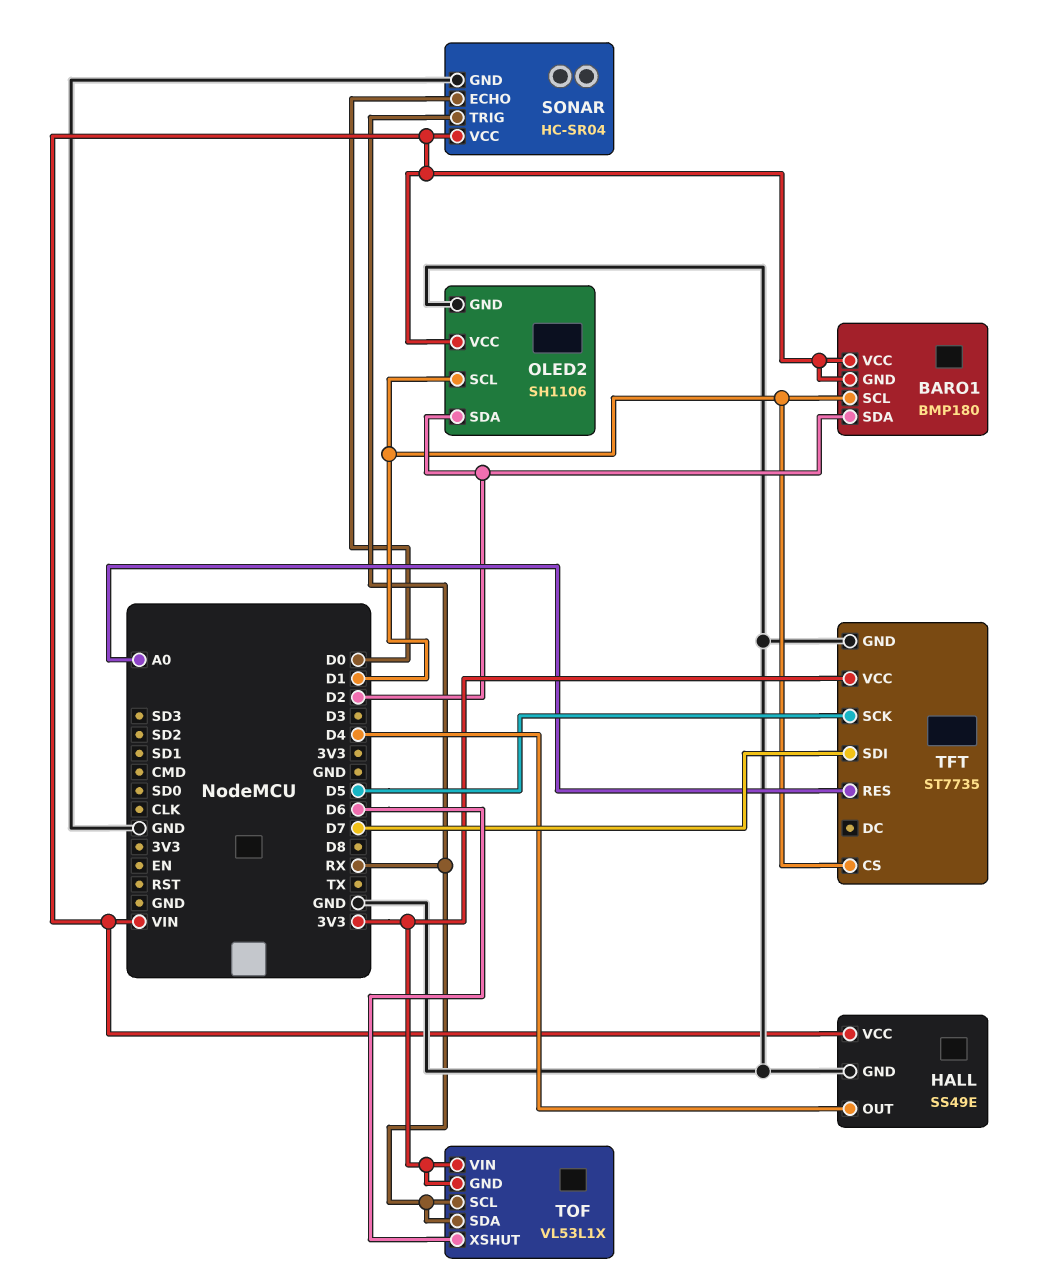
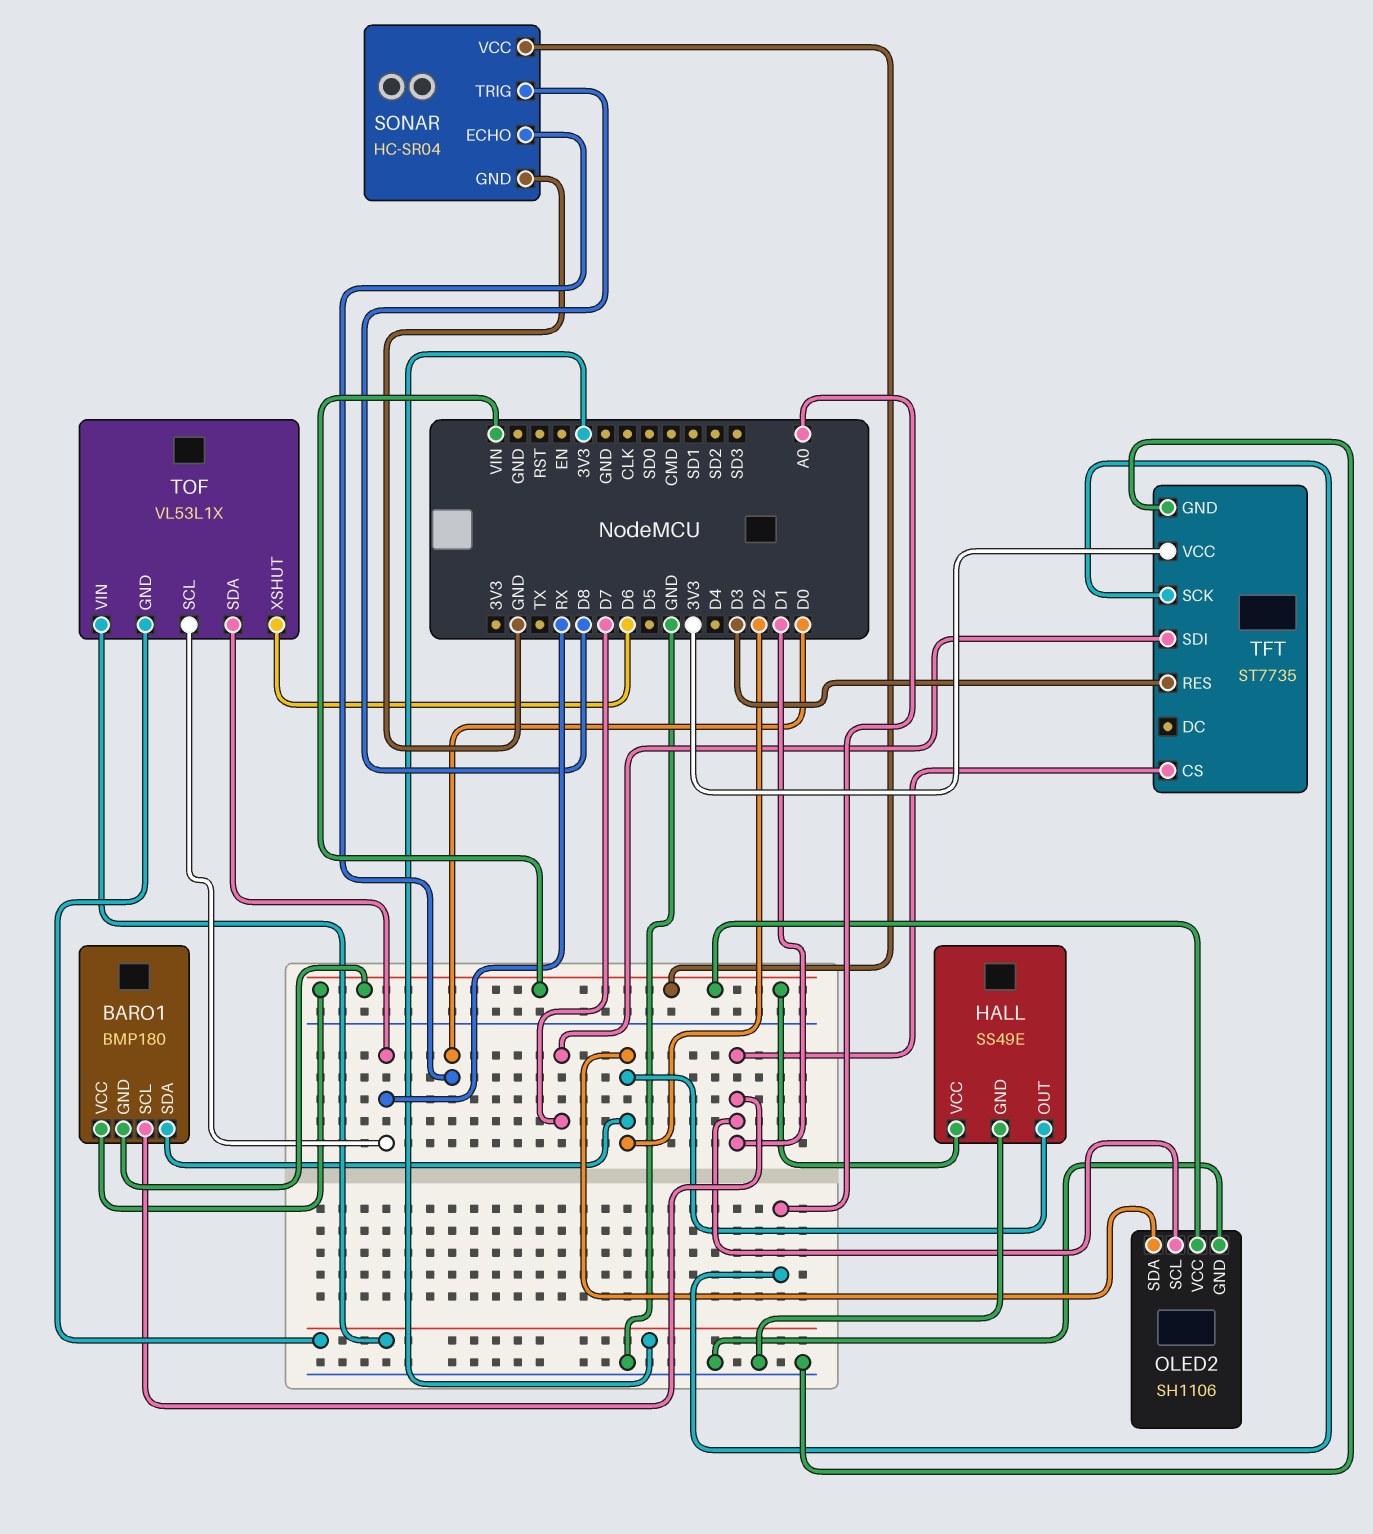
HALL pin OUT: D4 -> D2
SONAR pin TRIG: RX -> D8
TFT pin RES: A0 -> D3
TFT pin SCK: D5 -> A0

